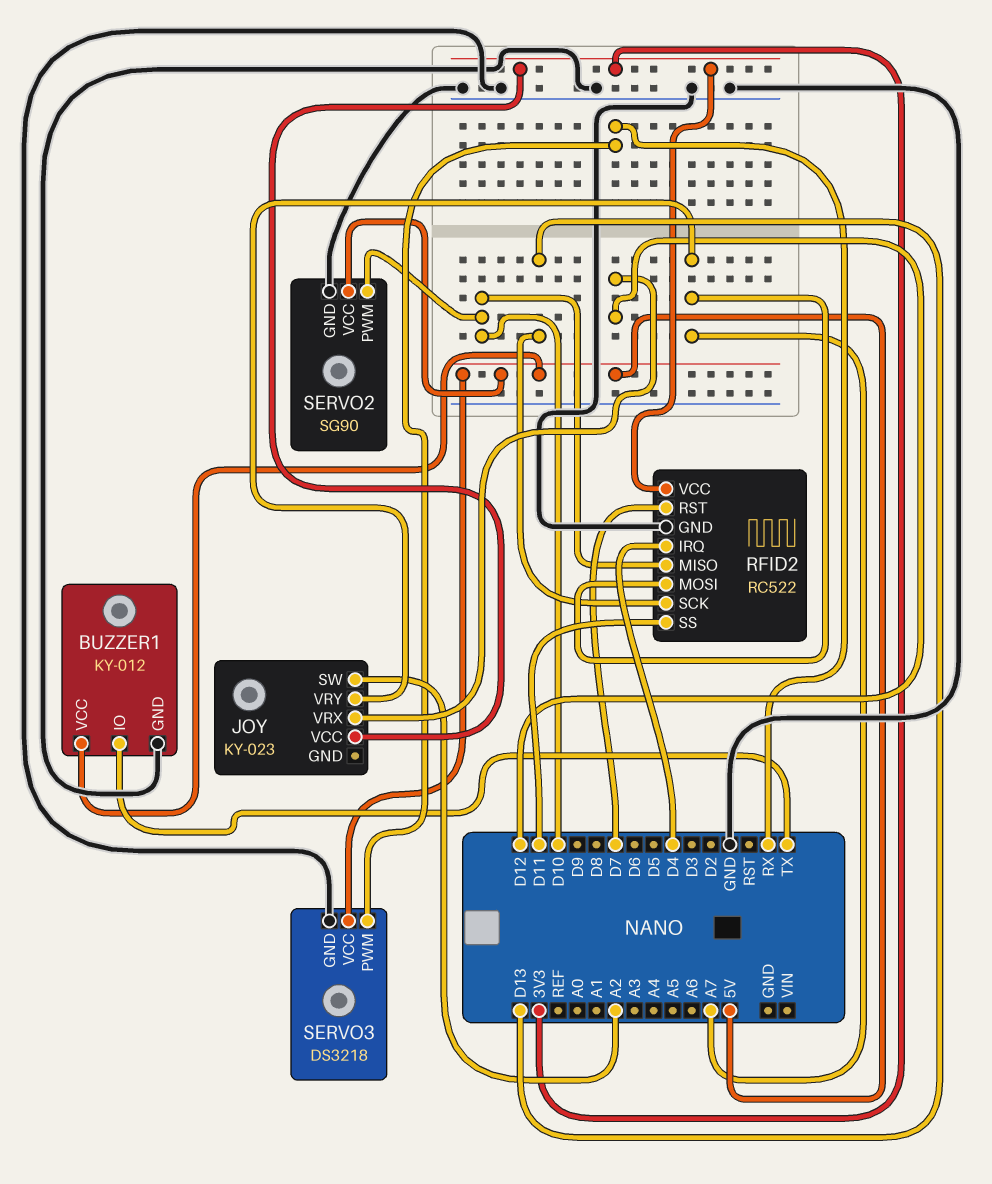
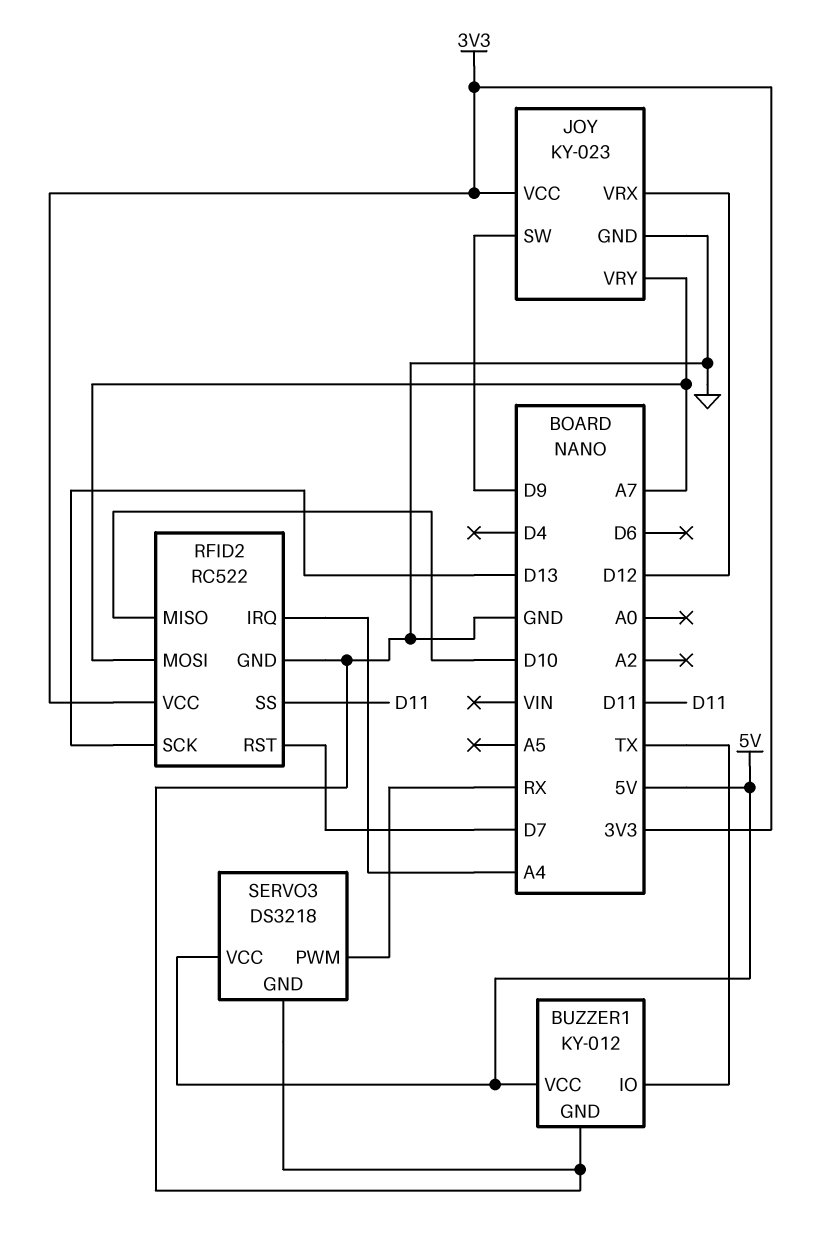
JOY pin GND: none -> GND
JOY pin SW: A2 -> D9
RFID2 pin IRQ: D4 -> A4
SERVO2: SG90 -> none
SERVO2 pin GND: GND -> none
SERVO2 pin PWM: D10 -> none
SERVO2 pin VCC: 5V -> none

